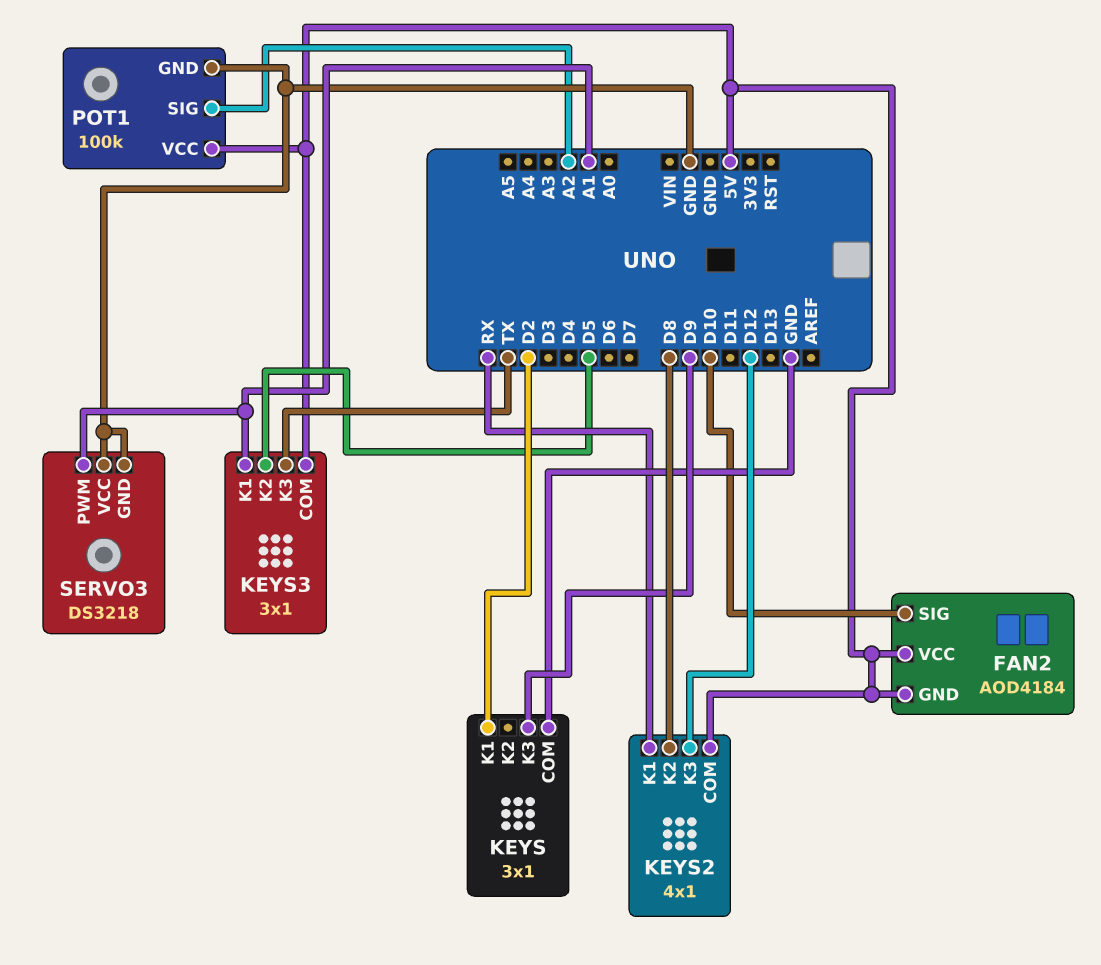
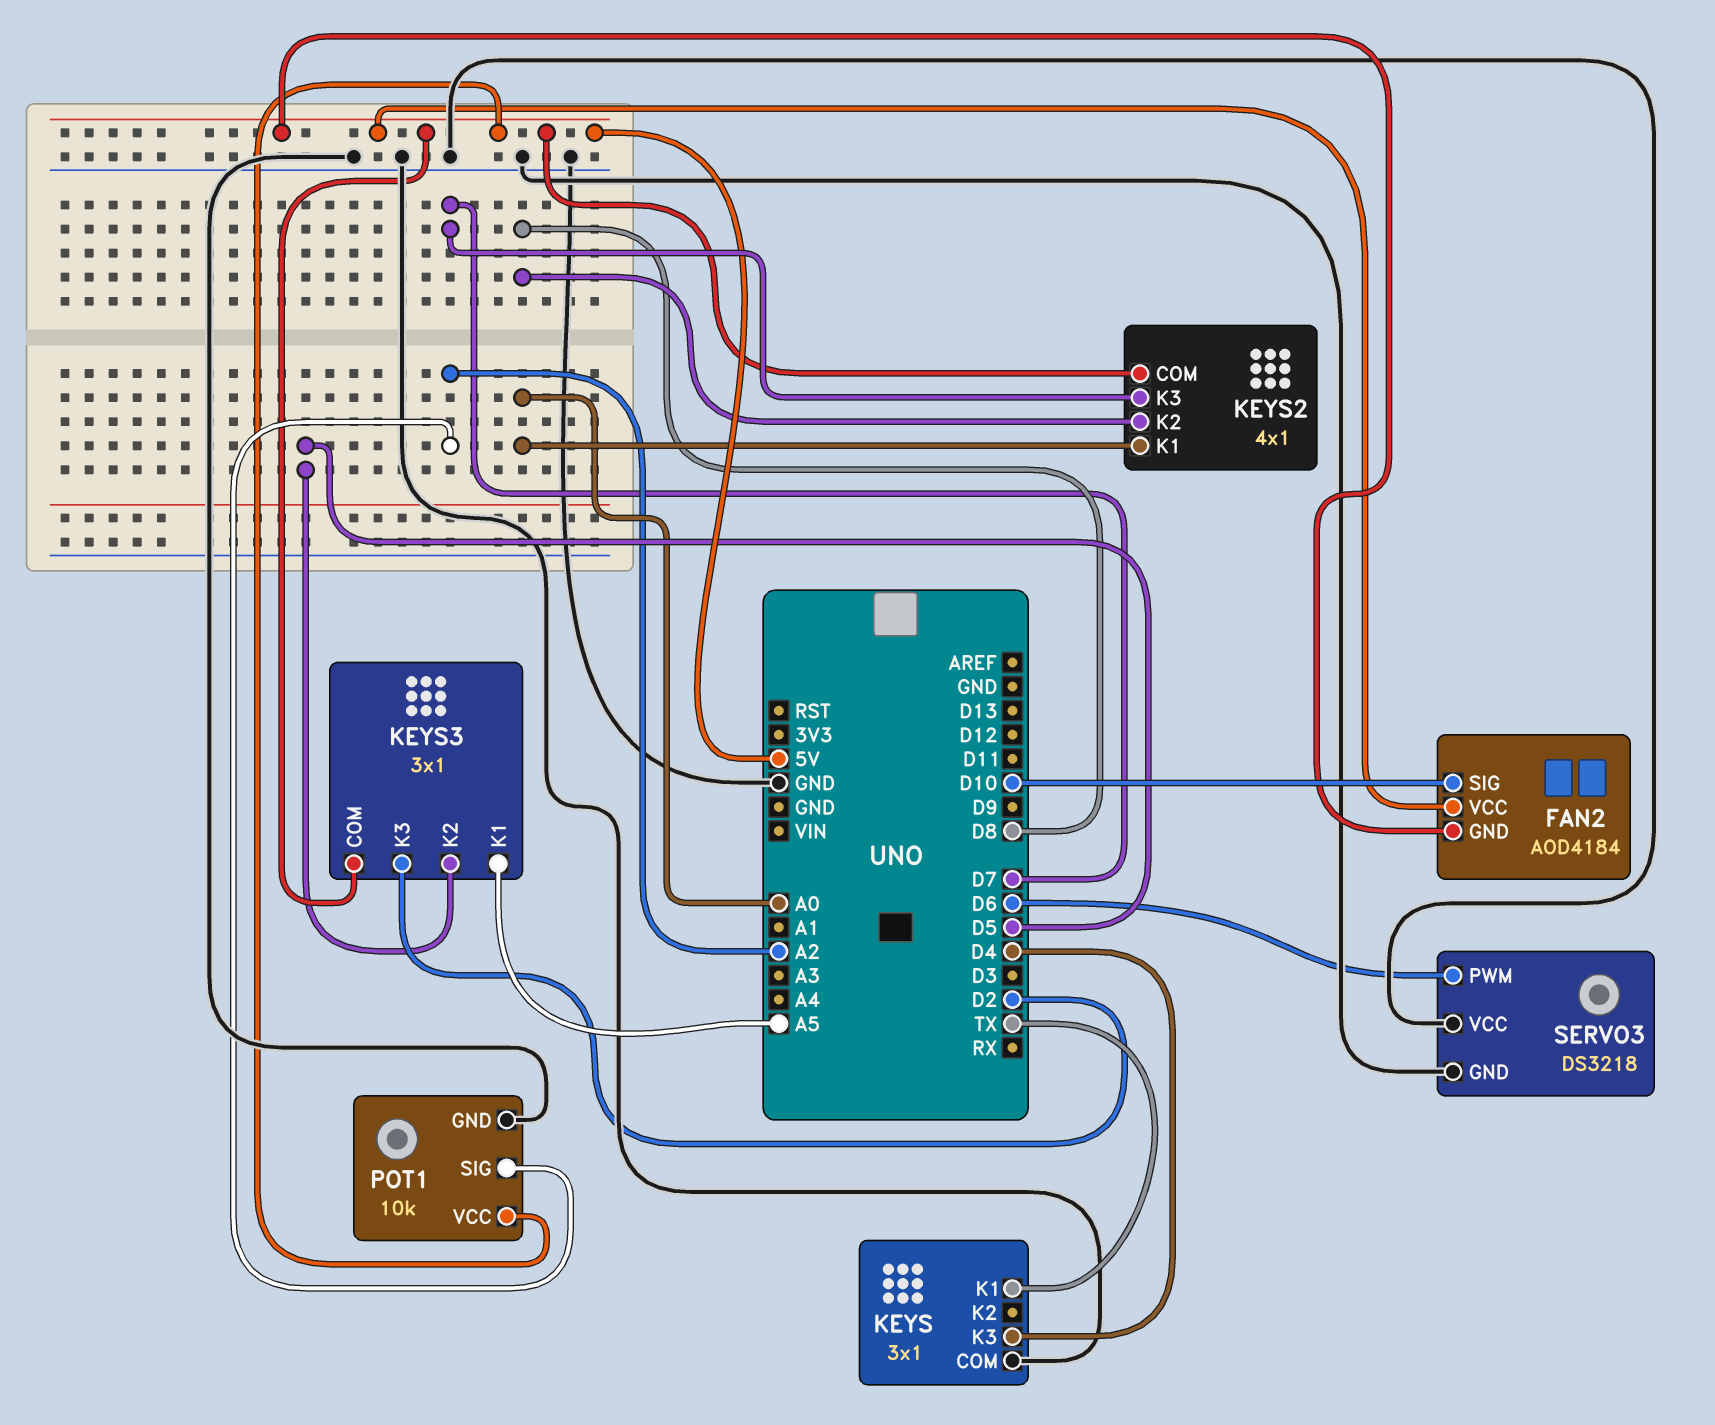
KEYS pin K1: D2 -> TX
KEYS pin K3: D9 -> D4
KEYS2 pin K1: RX -> A0
KEYS2 pin K3: D12 -> D7
KEYS3 pin K1: A1 -> A5
KEYS3 pin K3: TX -> D2
POT1: 100k -> 10k
SERVO3 pin PWM: A1 -> D6

